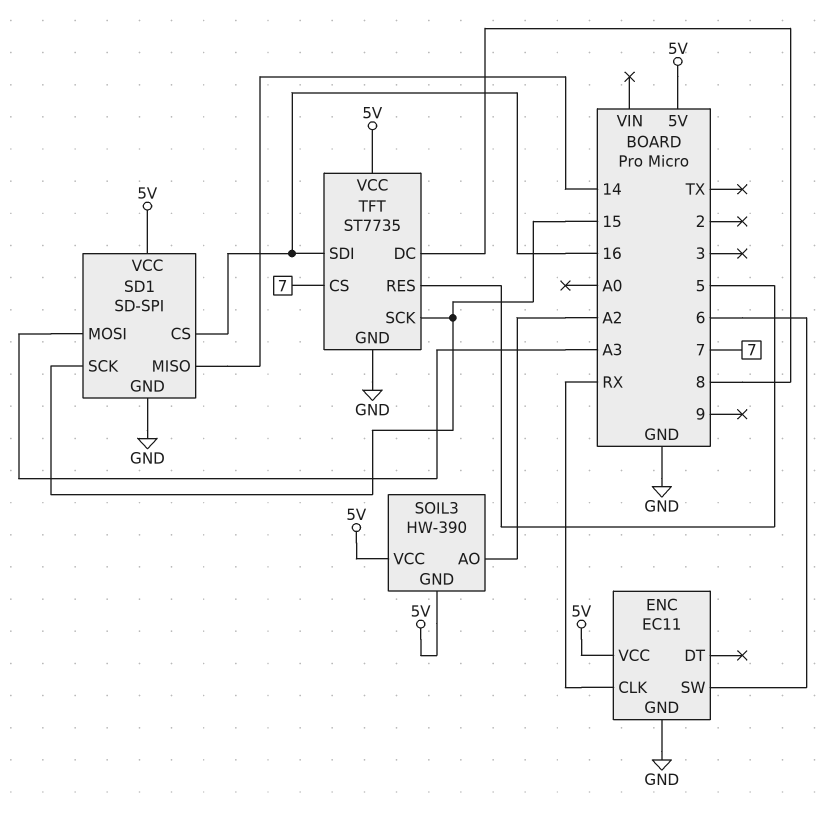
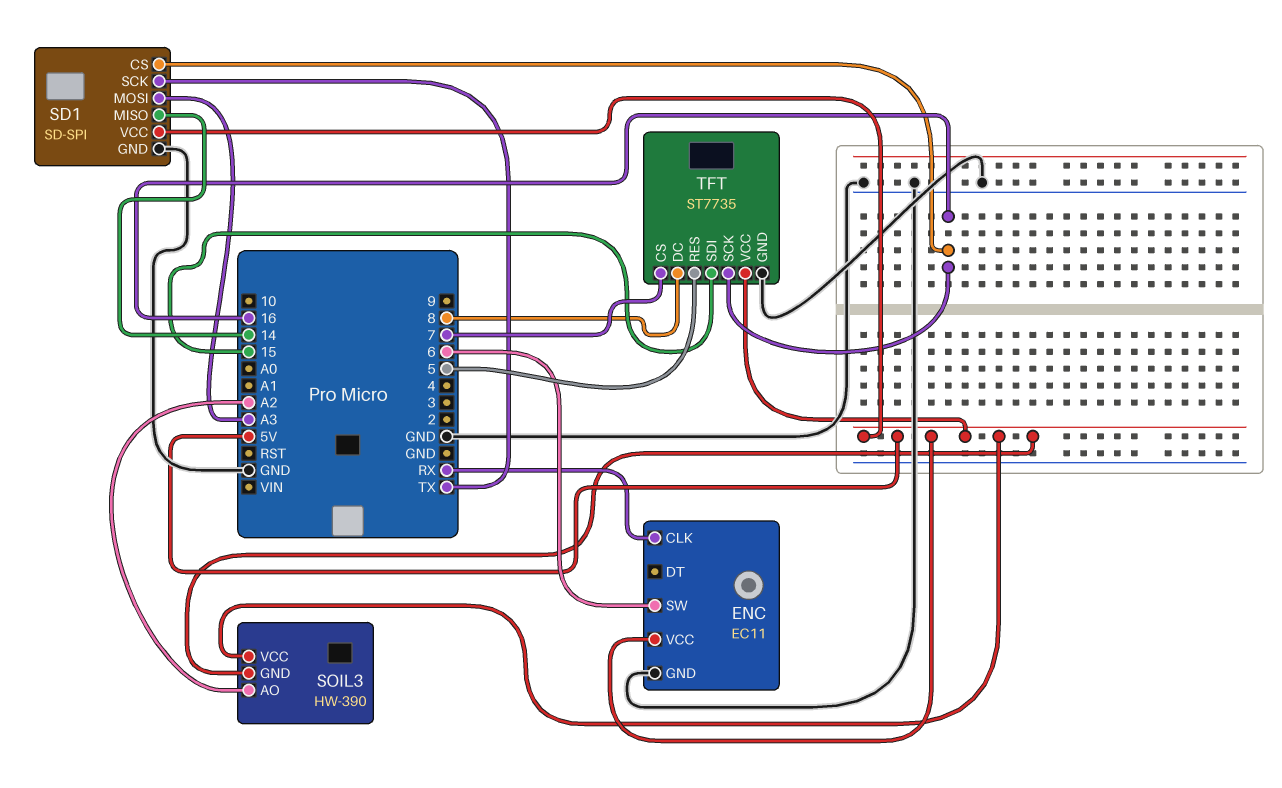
SD1 pin SCK: 15 -> TX
TFT pin SCK: 15 -> 16
TFT pin SDI: 16 -> 15

